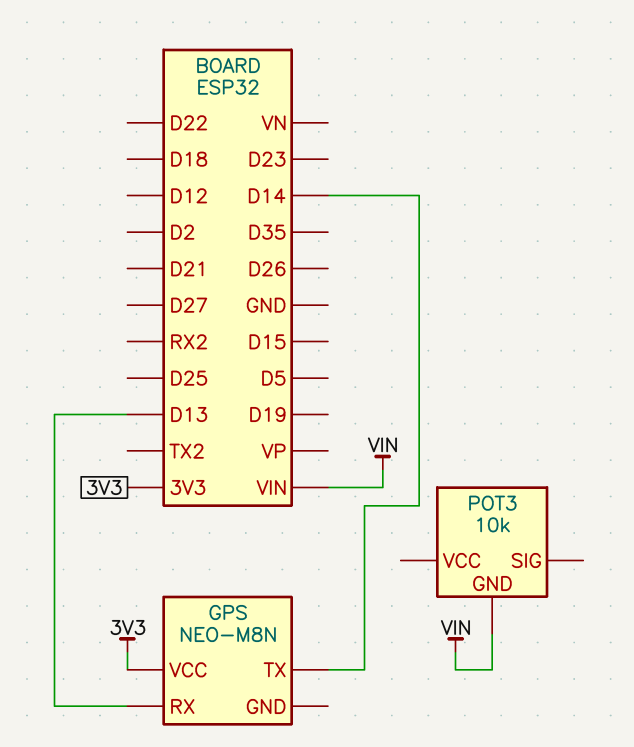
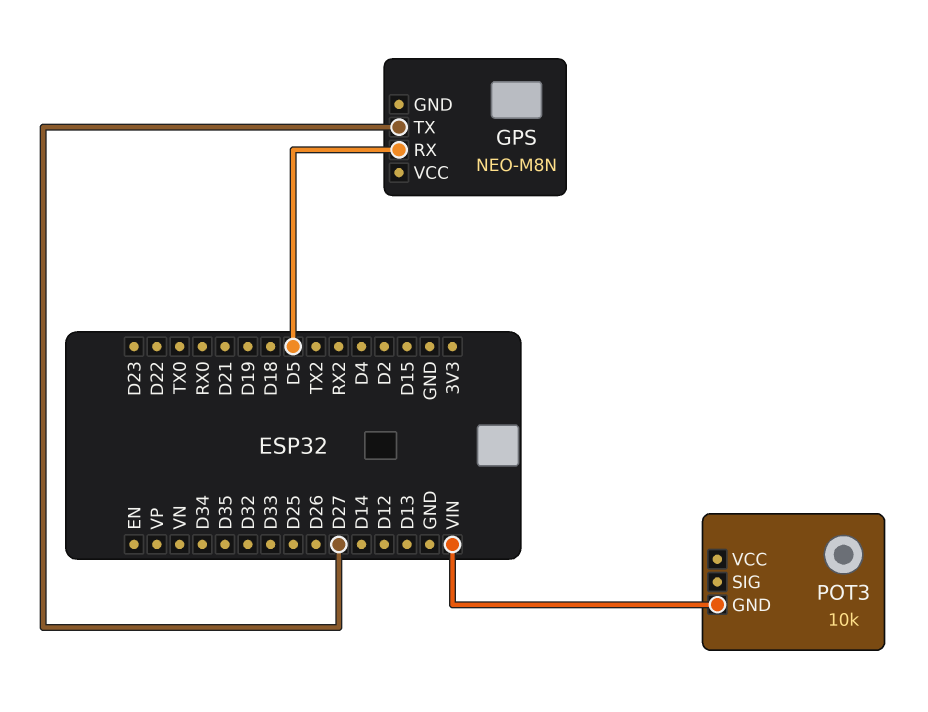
GPS pin RX: D13 -> D5
GPS pin TX: D14 -> D27
GPS pin VCC: 3V3 -> none

